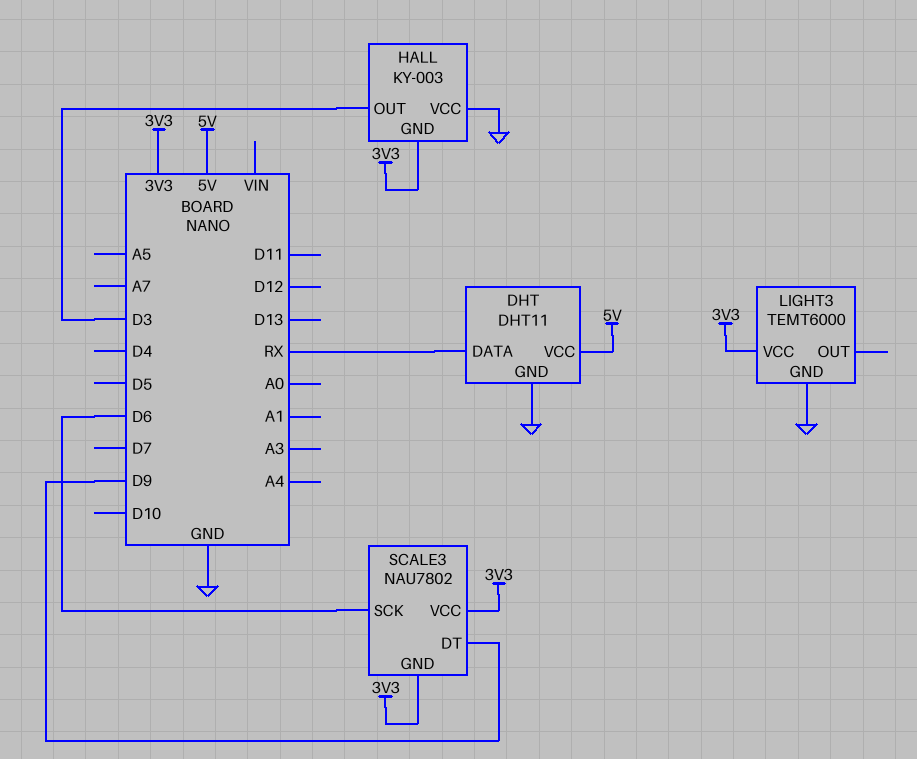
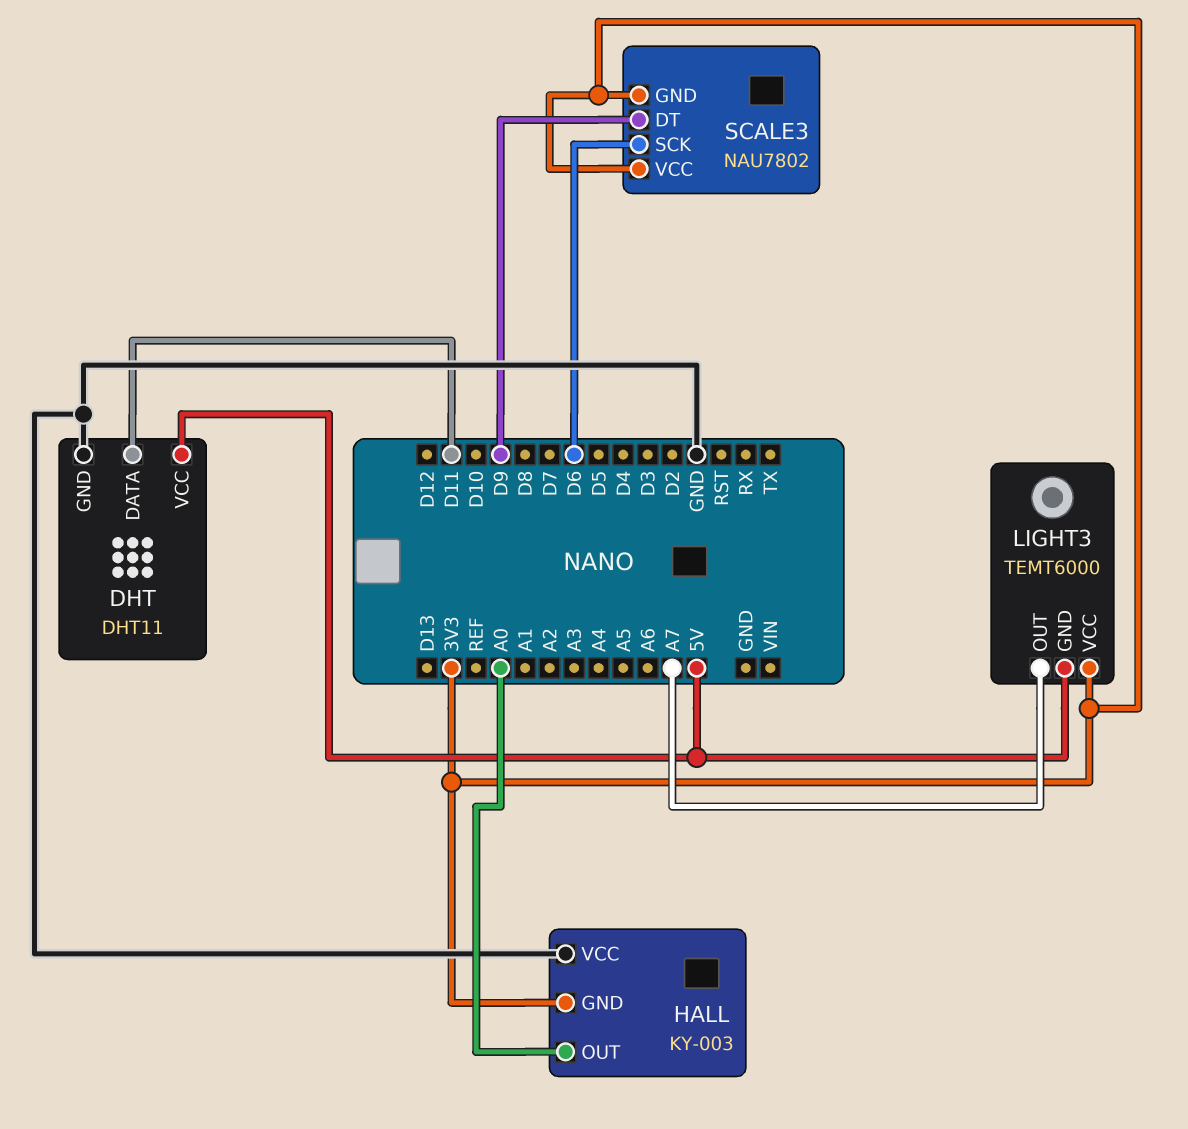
DHT pin DATA: RX -> D11
HALL pin OUT: D3 -> A0
LIGHT3 pin GND: GND -> 5V
LIGHT3 pin OUT: none -> A7

